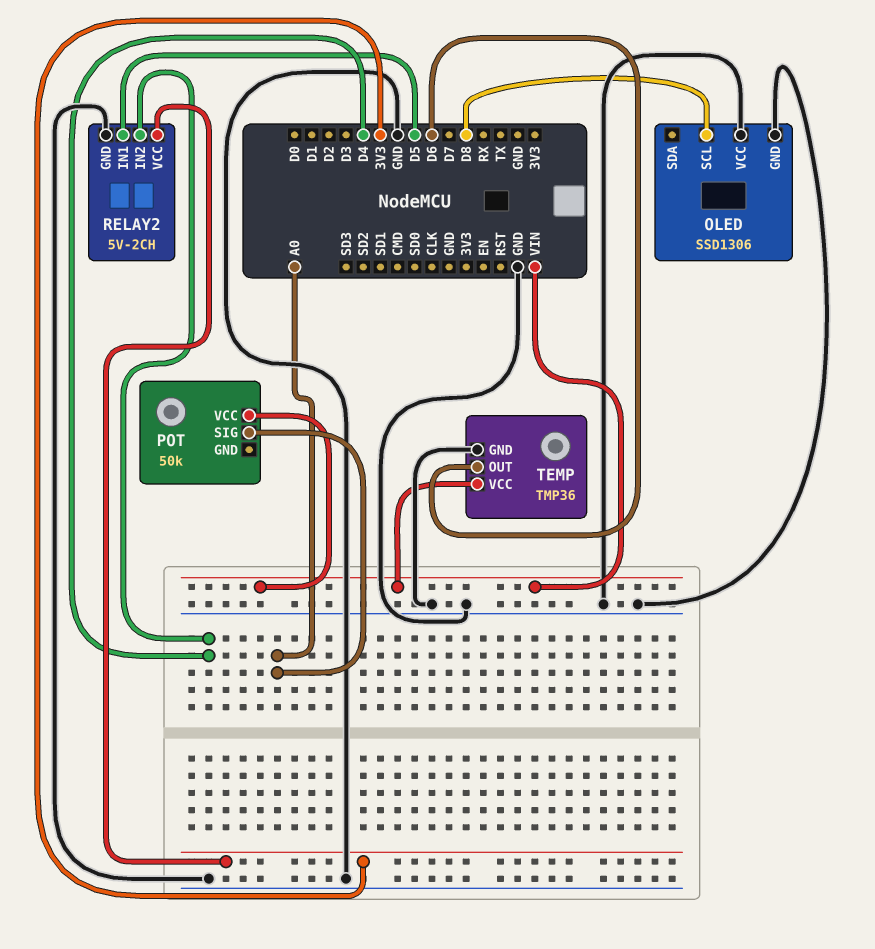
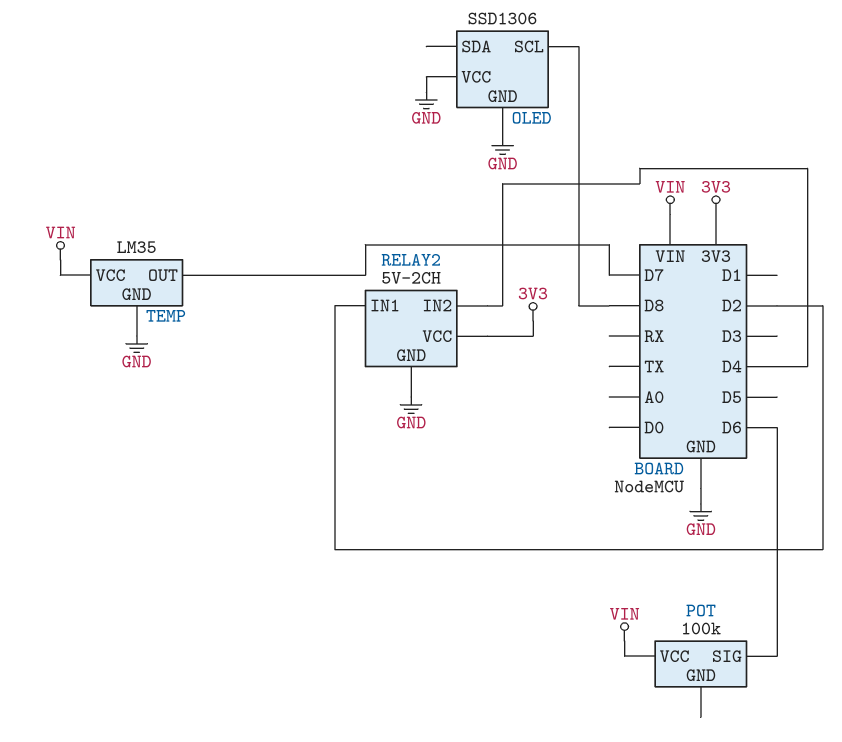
POT: 50k -> 100k
POT pin SIG: A0 -> D6
RELAY2 pin IN1: D5 -> D2
TEMP: TMP36 -> LM35
TEMP pin OUT: D6 -> D7

